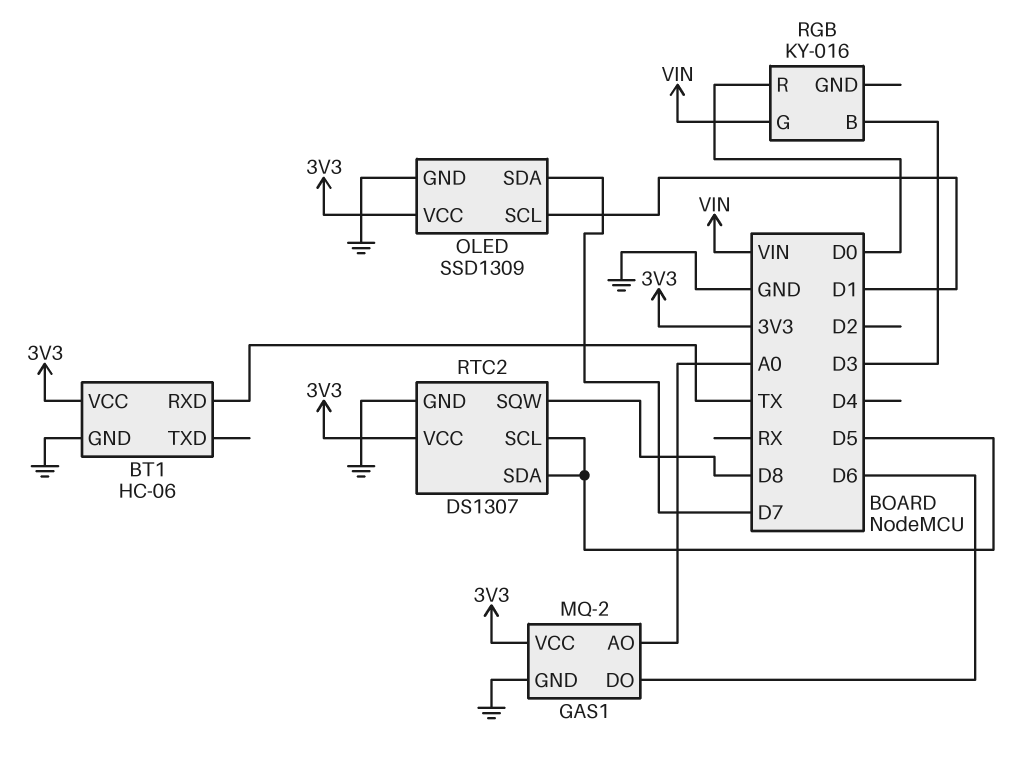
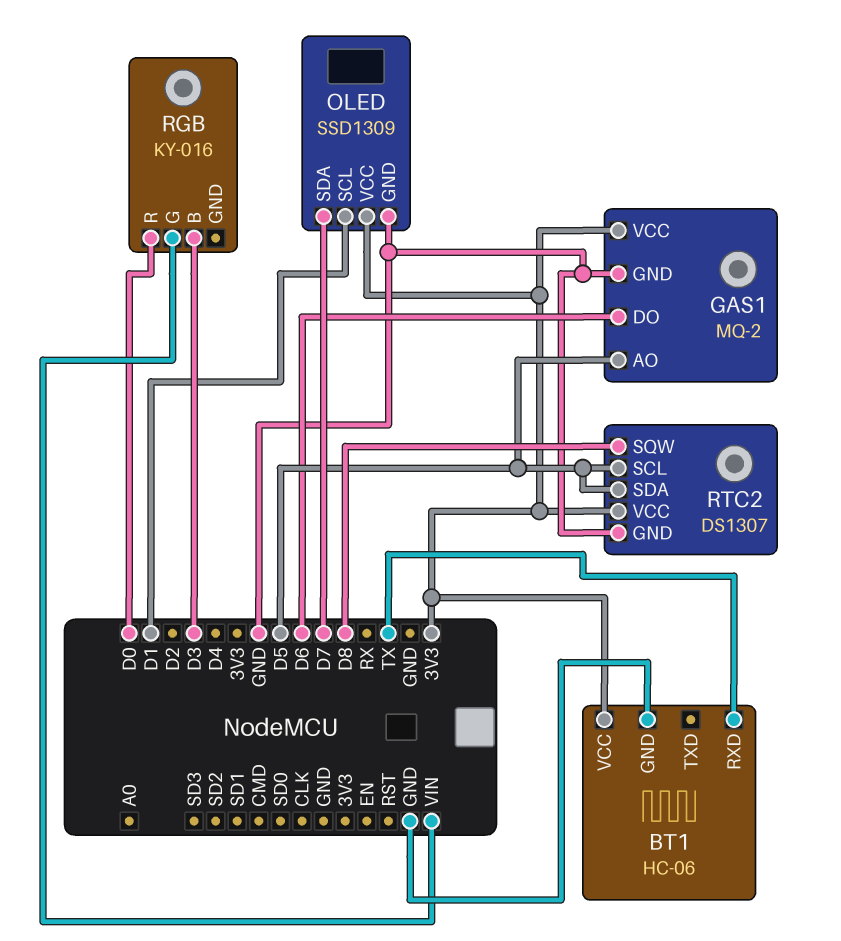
GAS1 pin AO: A0 -> D5

